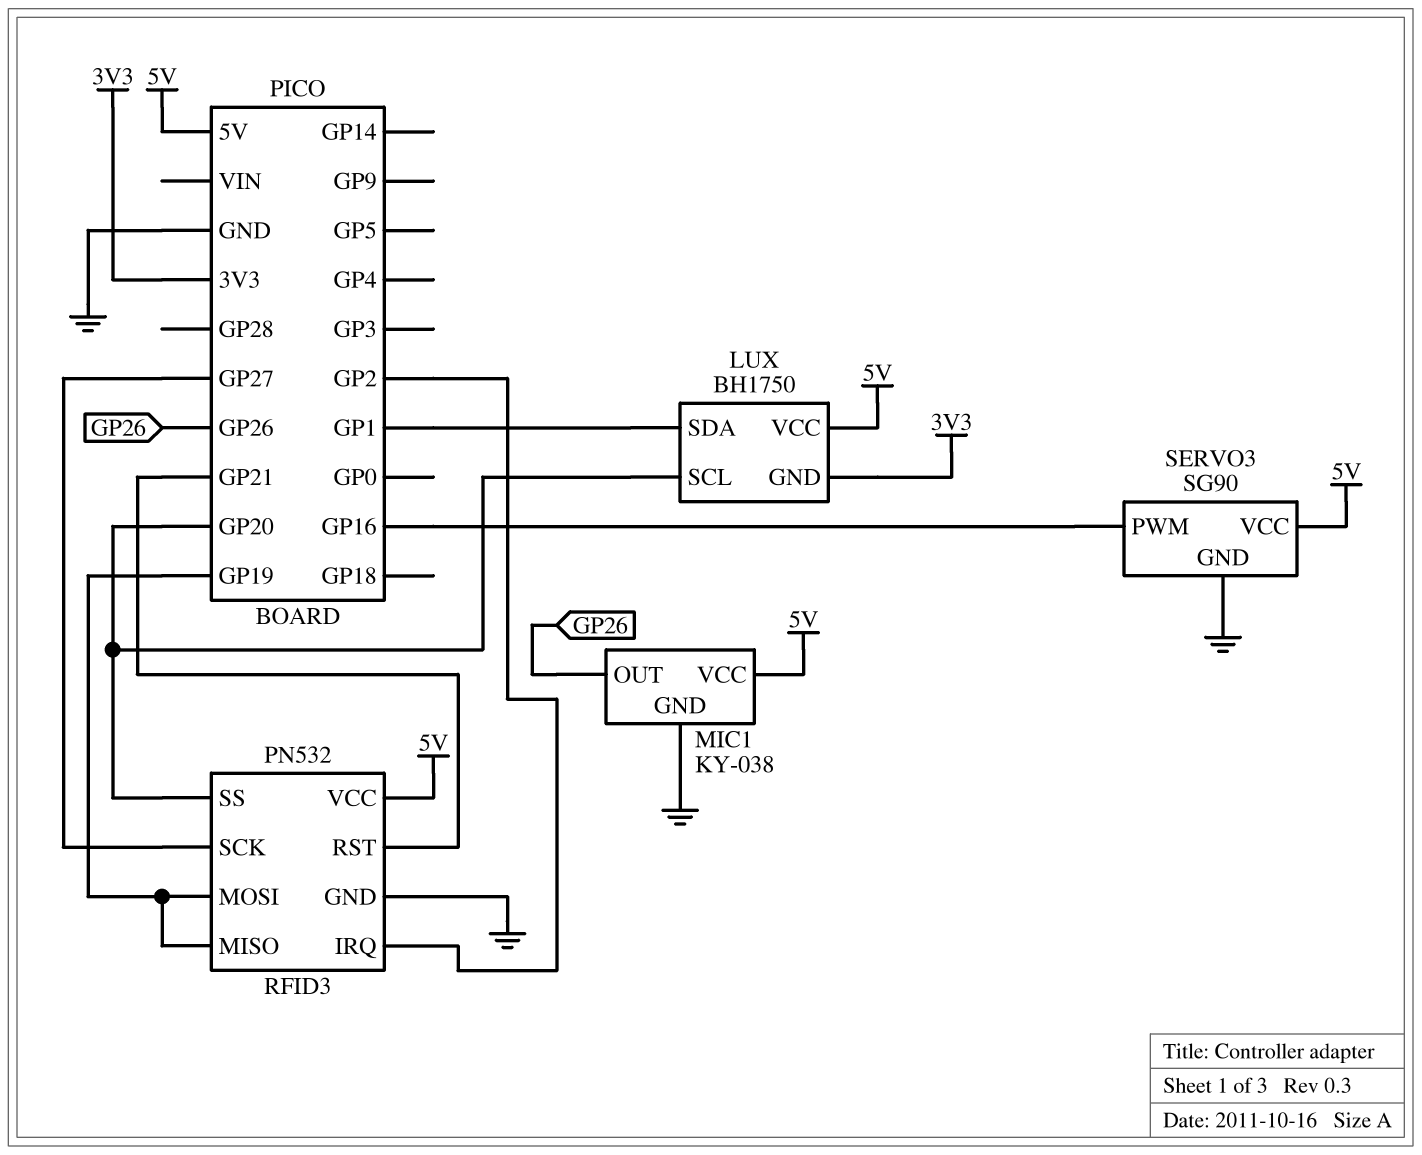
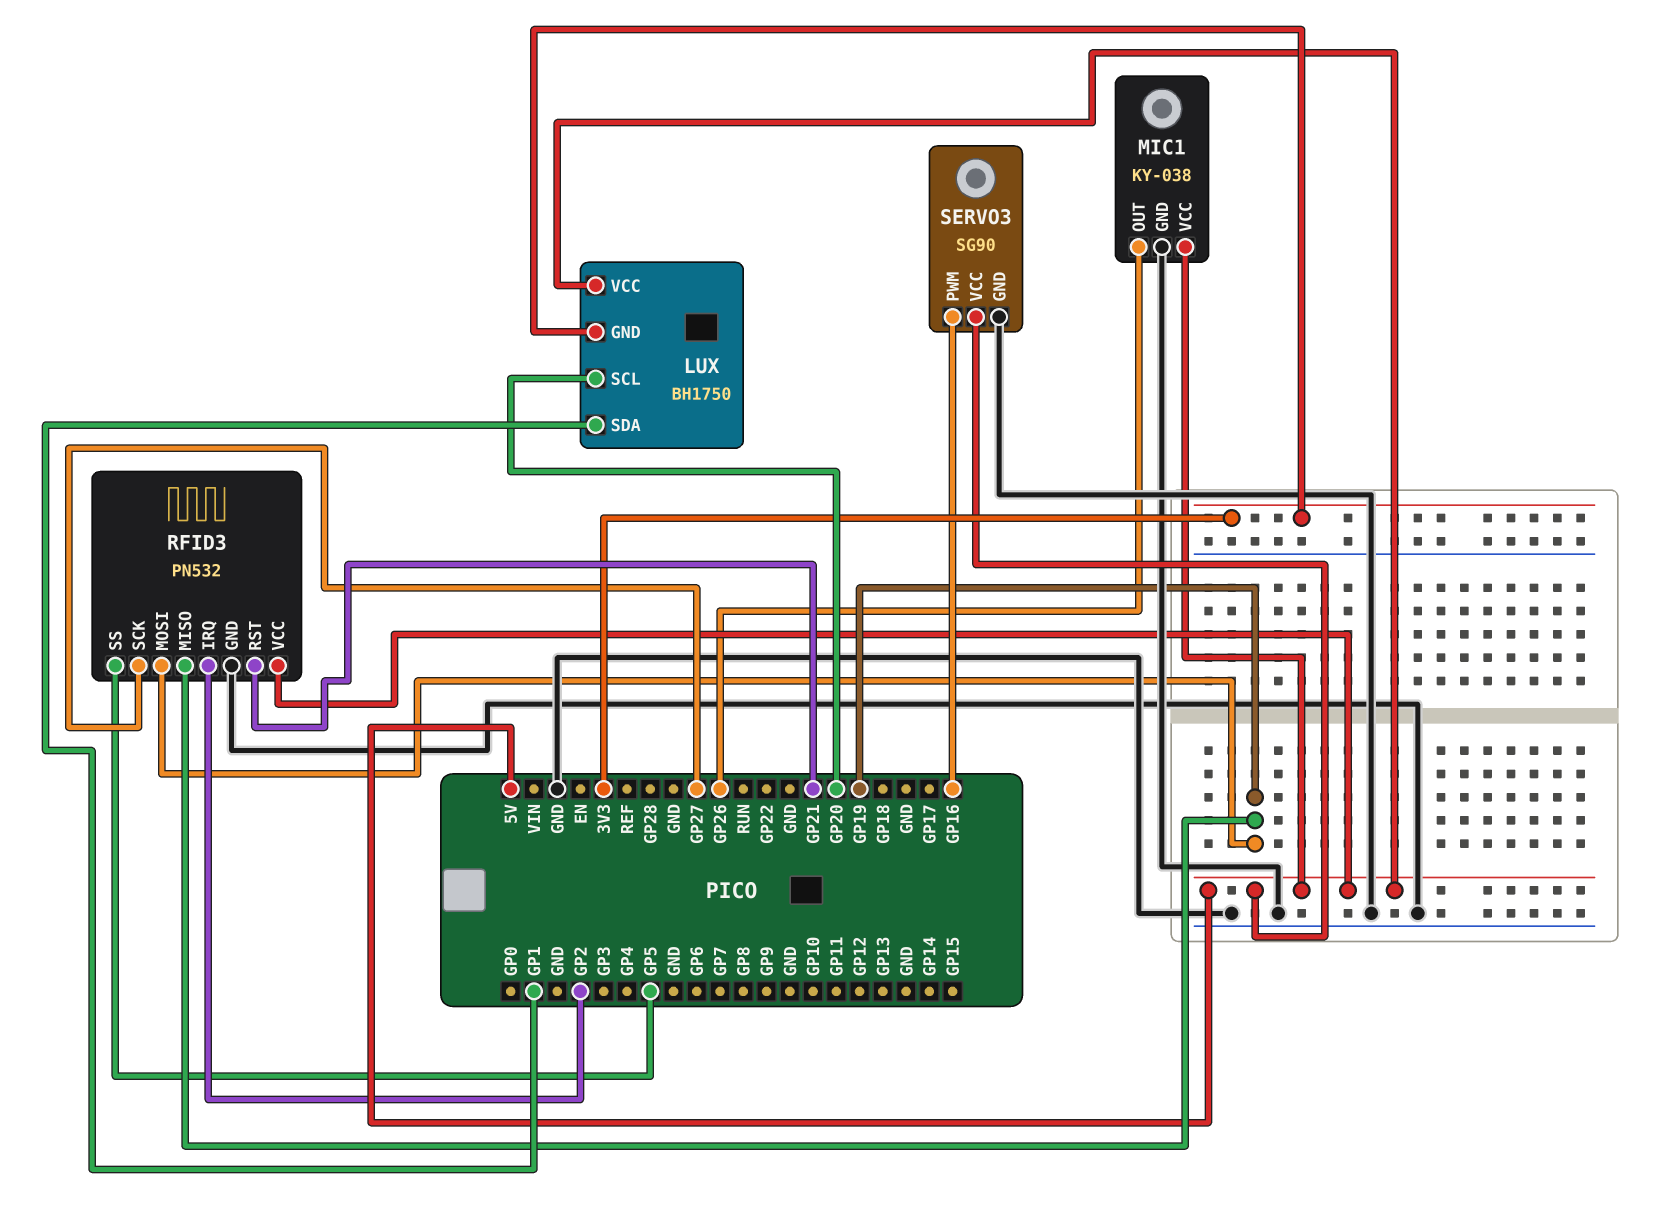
RFID3 pin SS: GP20 -> GP5

